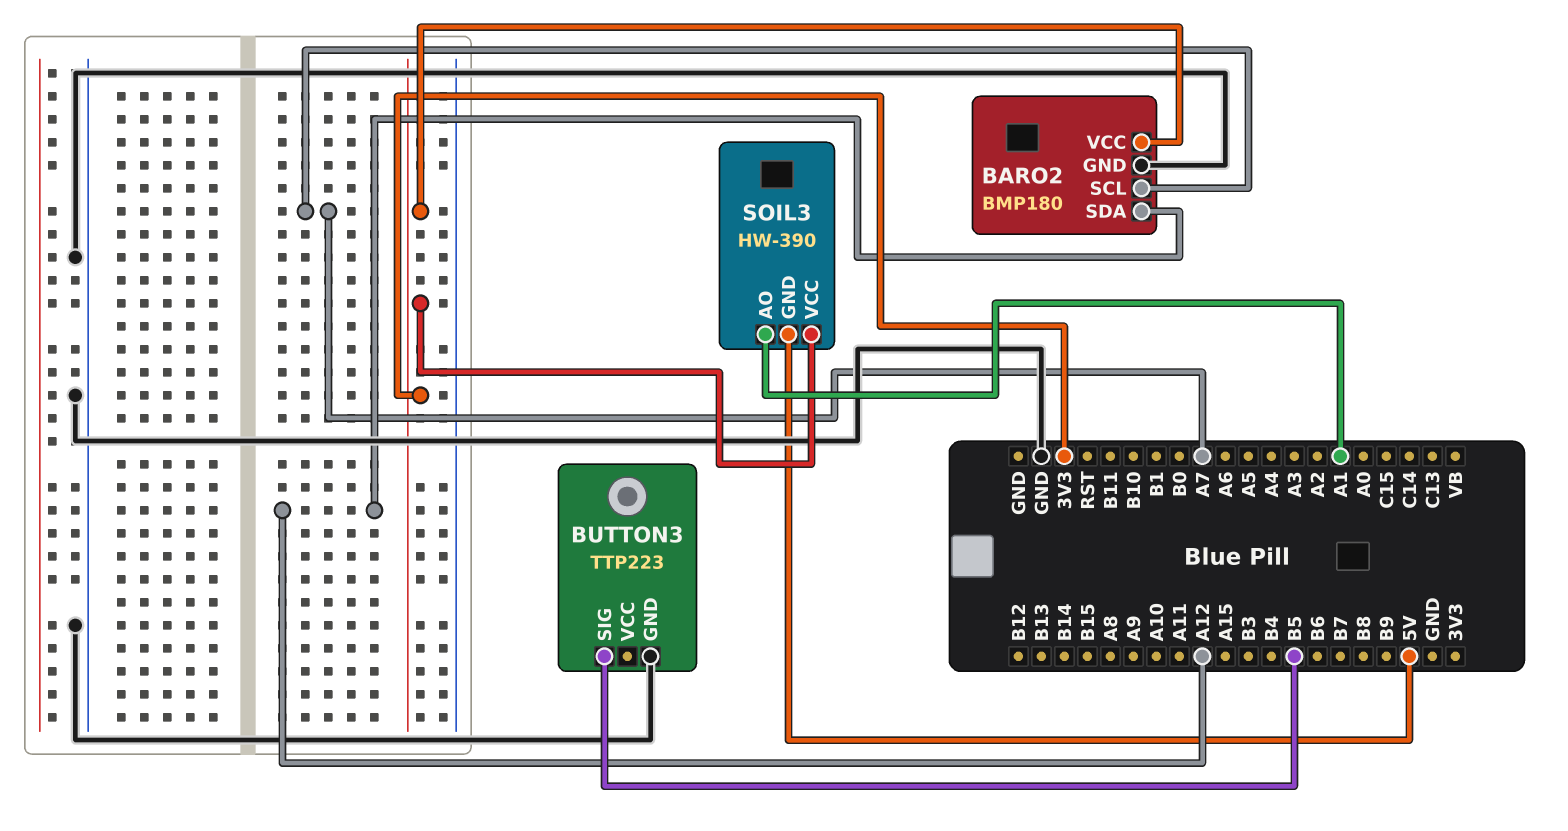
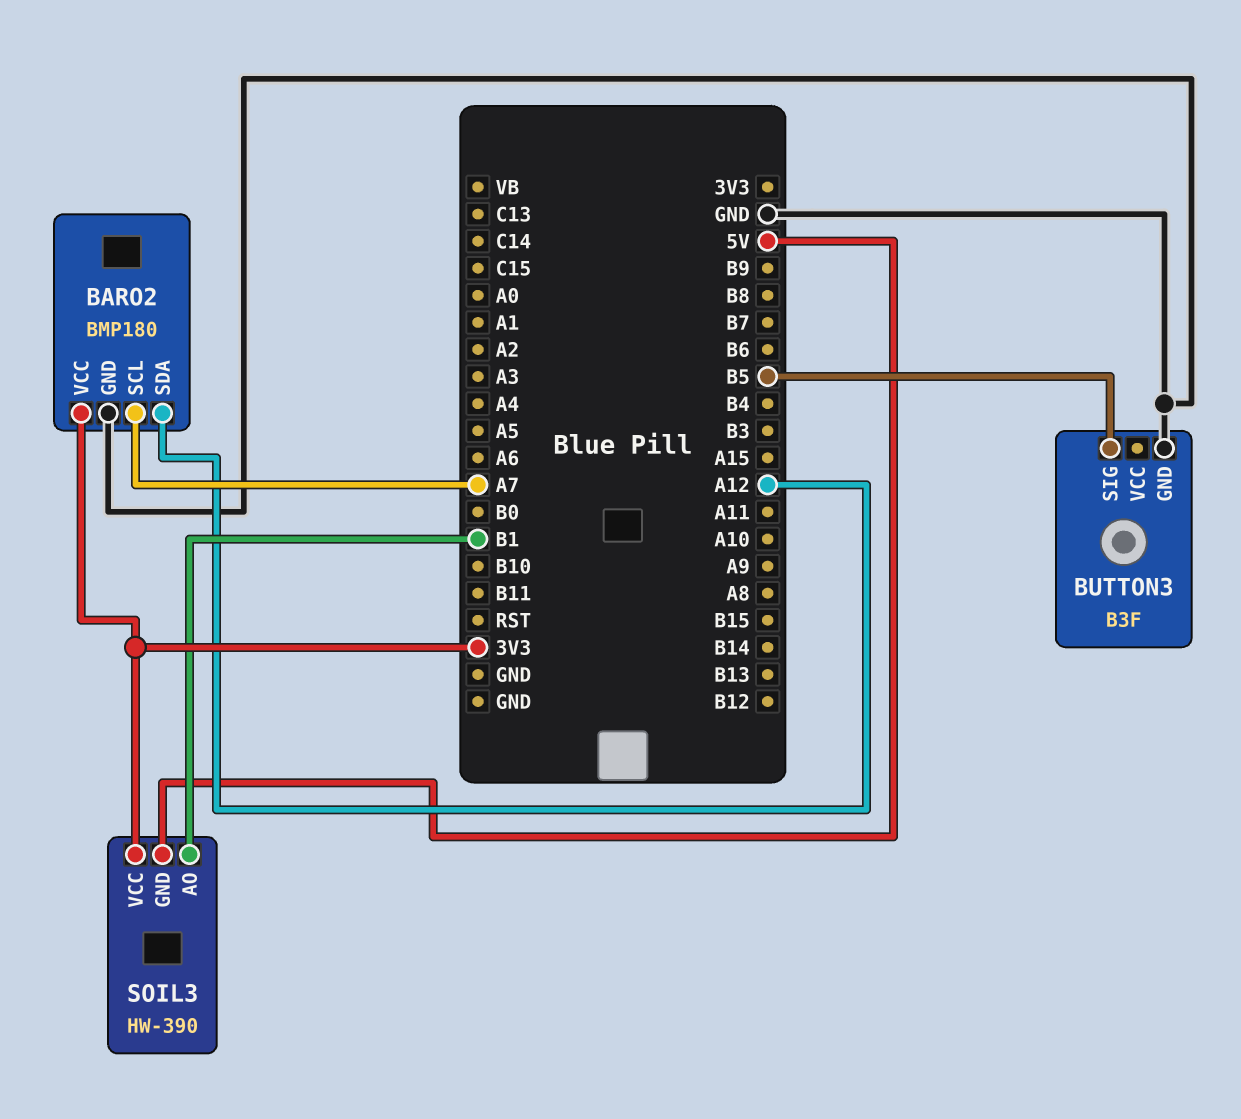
BUTTON3: TTP223 -> B3F
SOIL3 pin AO: A1 -> B1

